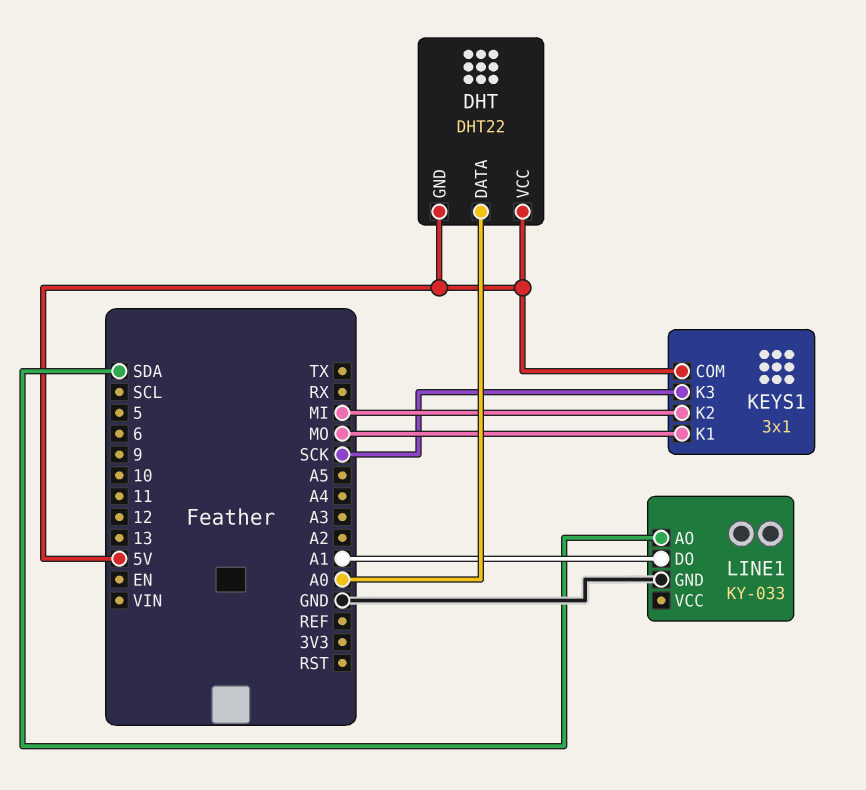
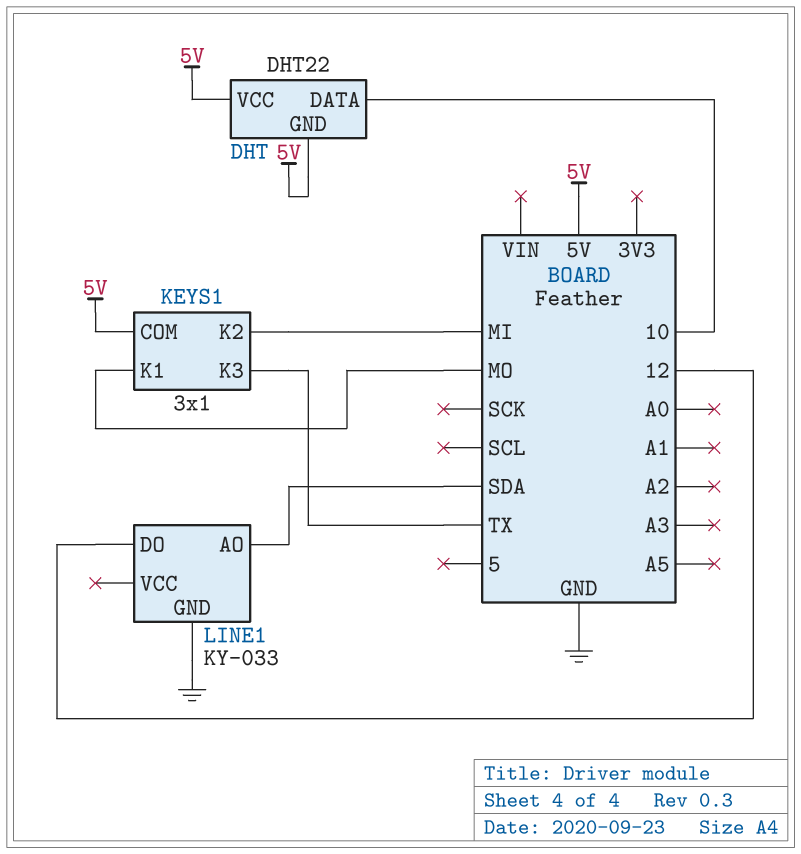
DHT pin DATA: A0 -> 10
KEYS1 pin K3: SCK -> TX
LINE1 pin DO: A1 -> 12

